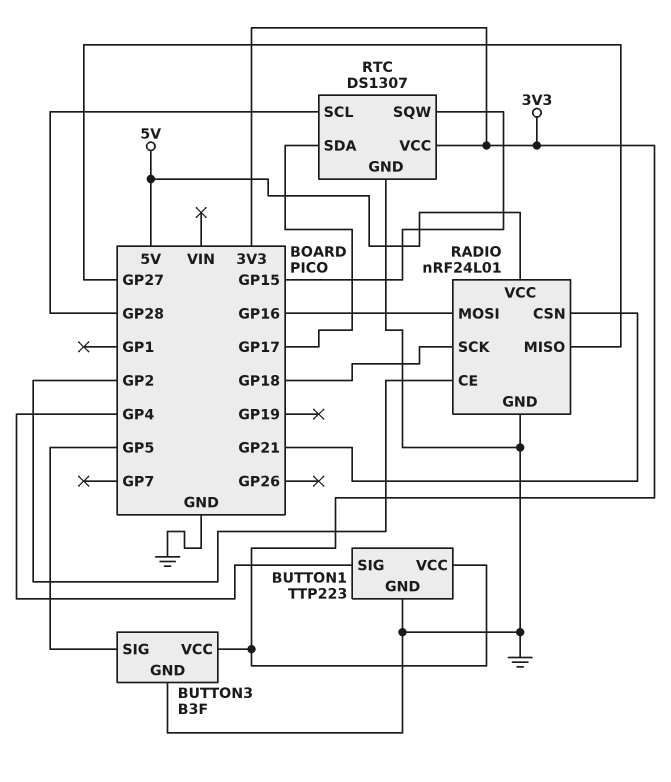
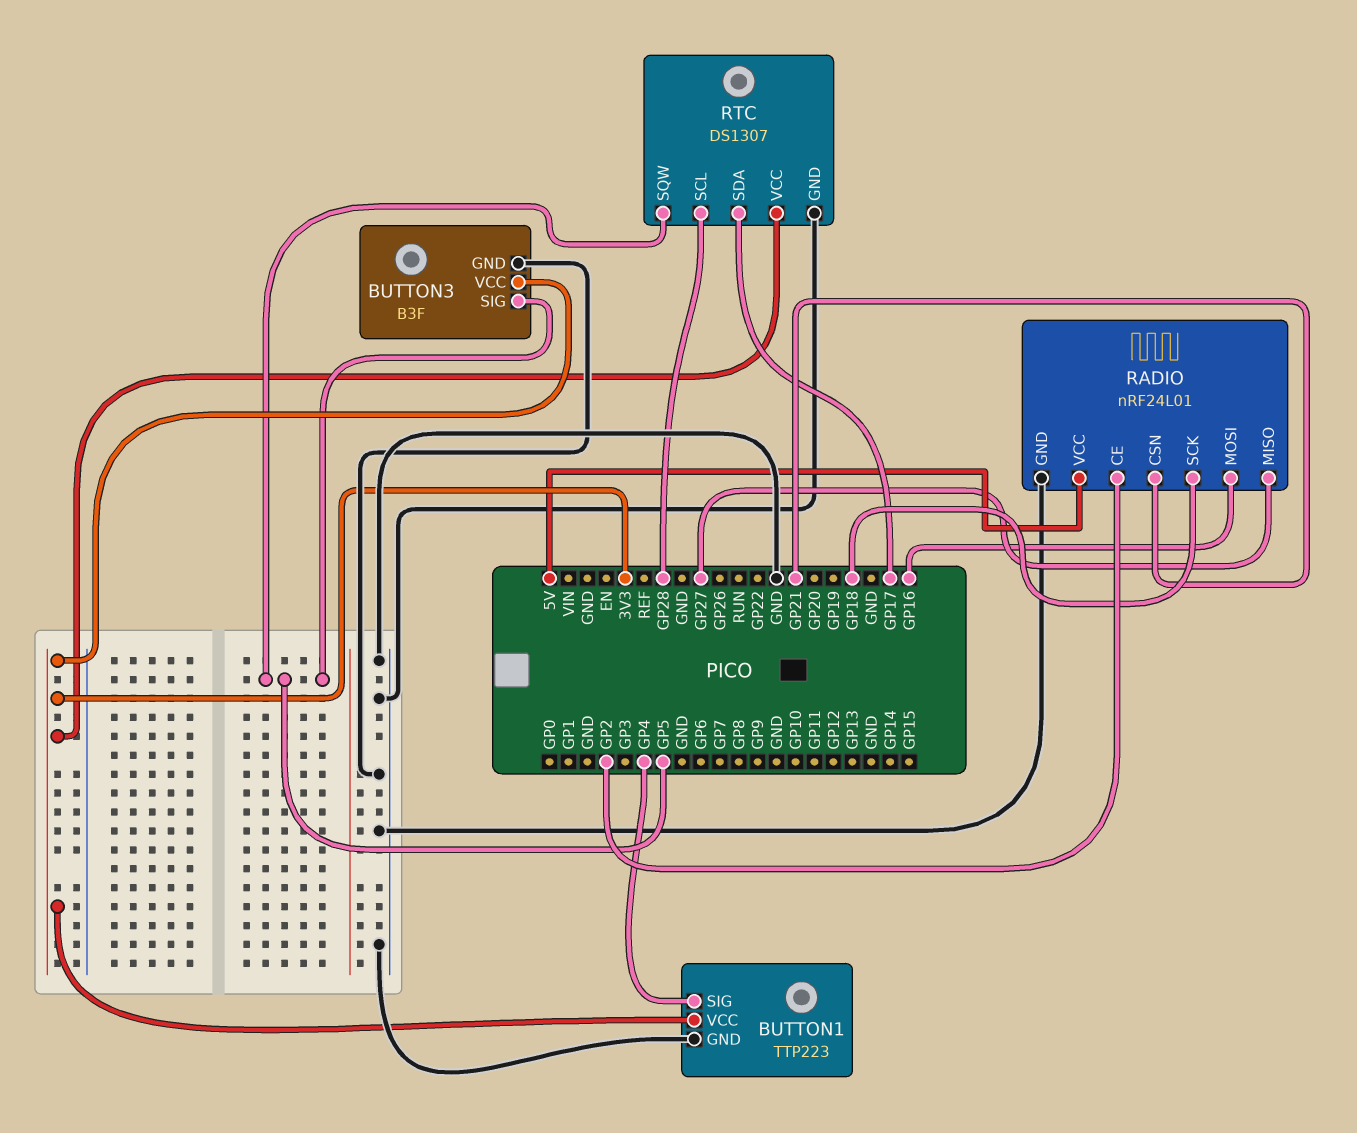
RTC pin SQW: GP15 -> GP5

